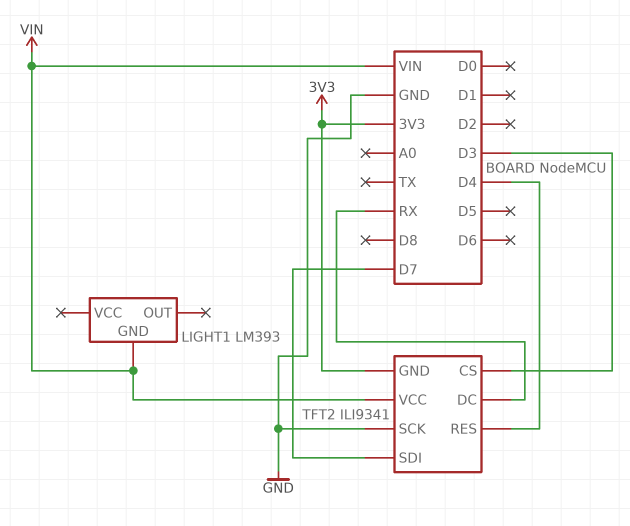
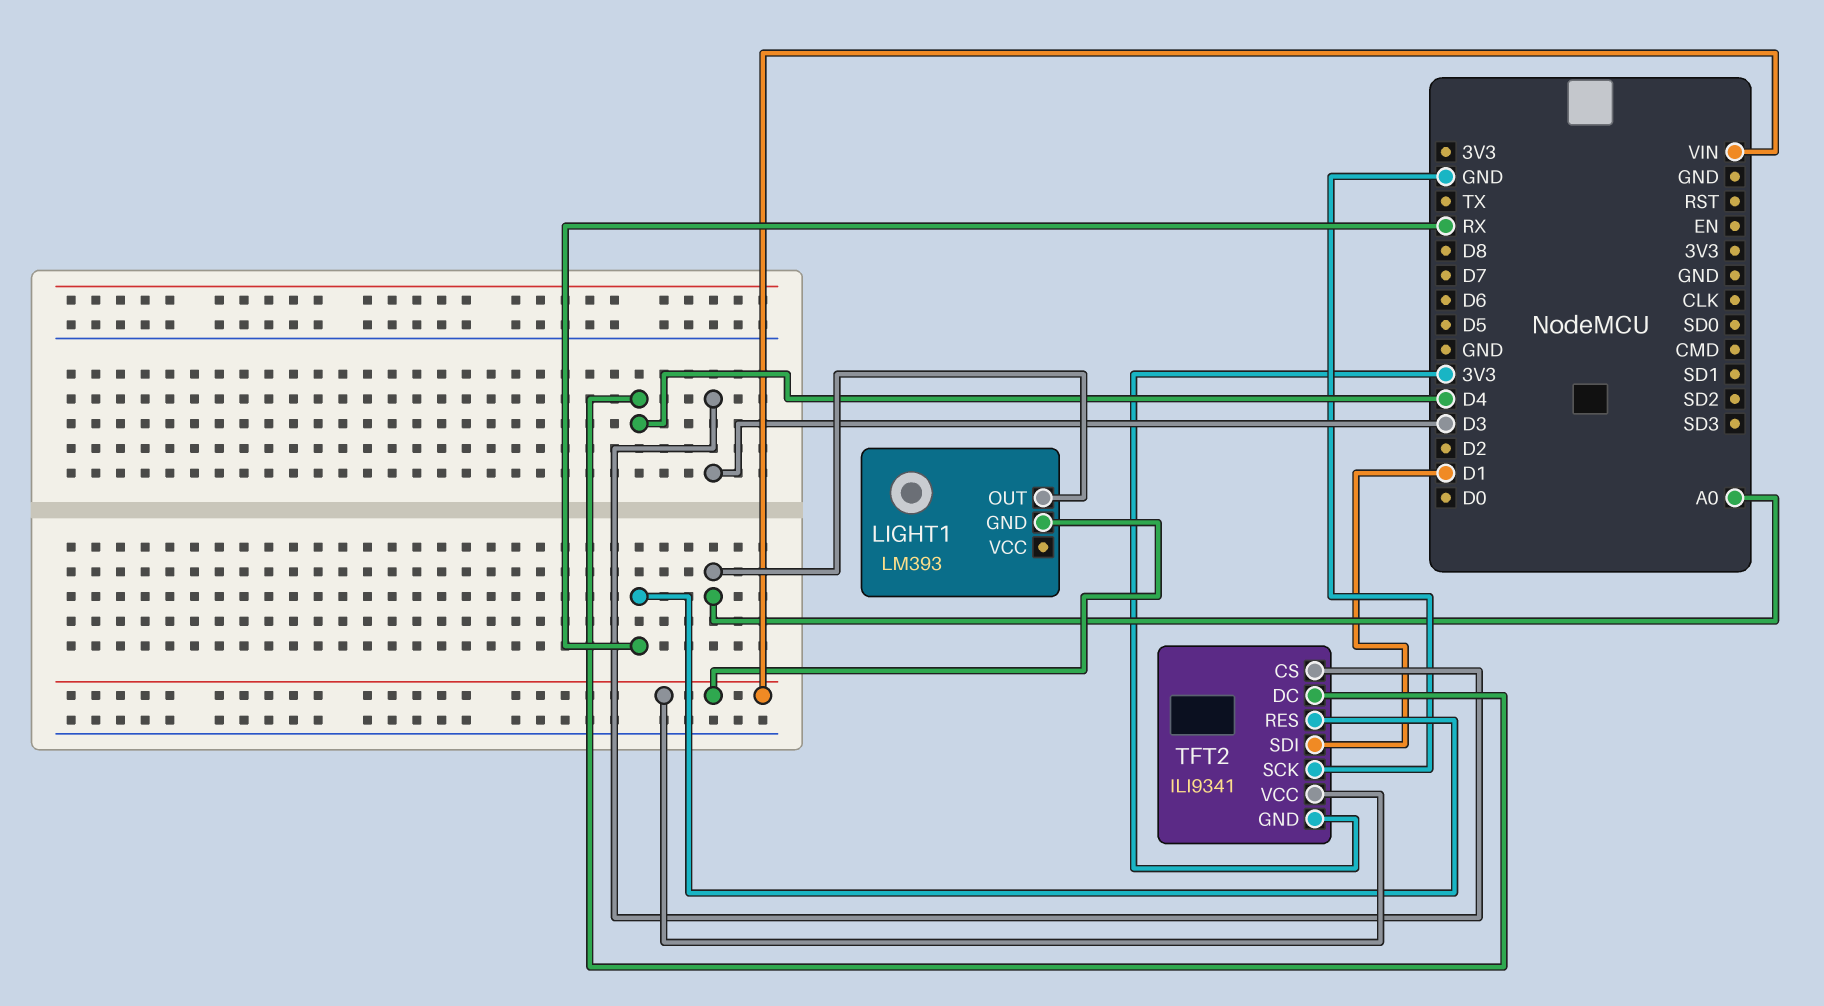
LIGHT1 pin OUT: none -> A0
TFT2 pin DC: RX -> D4
TFT2 pin RES: D4 -> RX
TFT2 pin SDI: D7 -> D1

